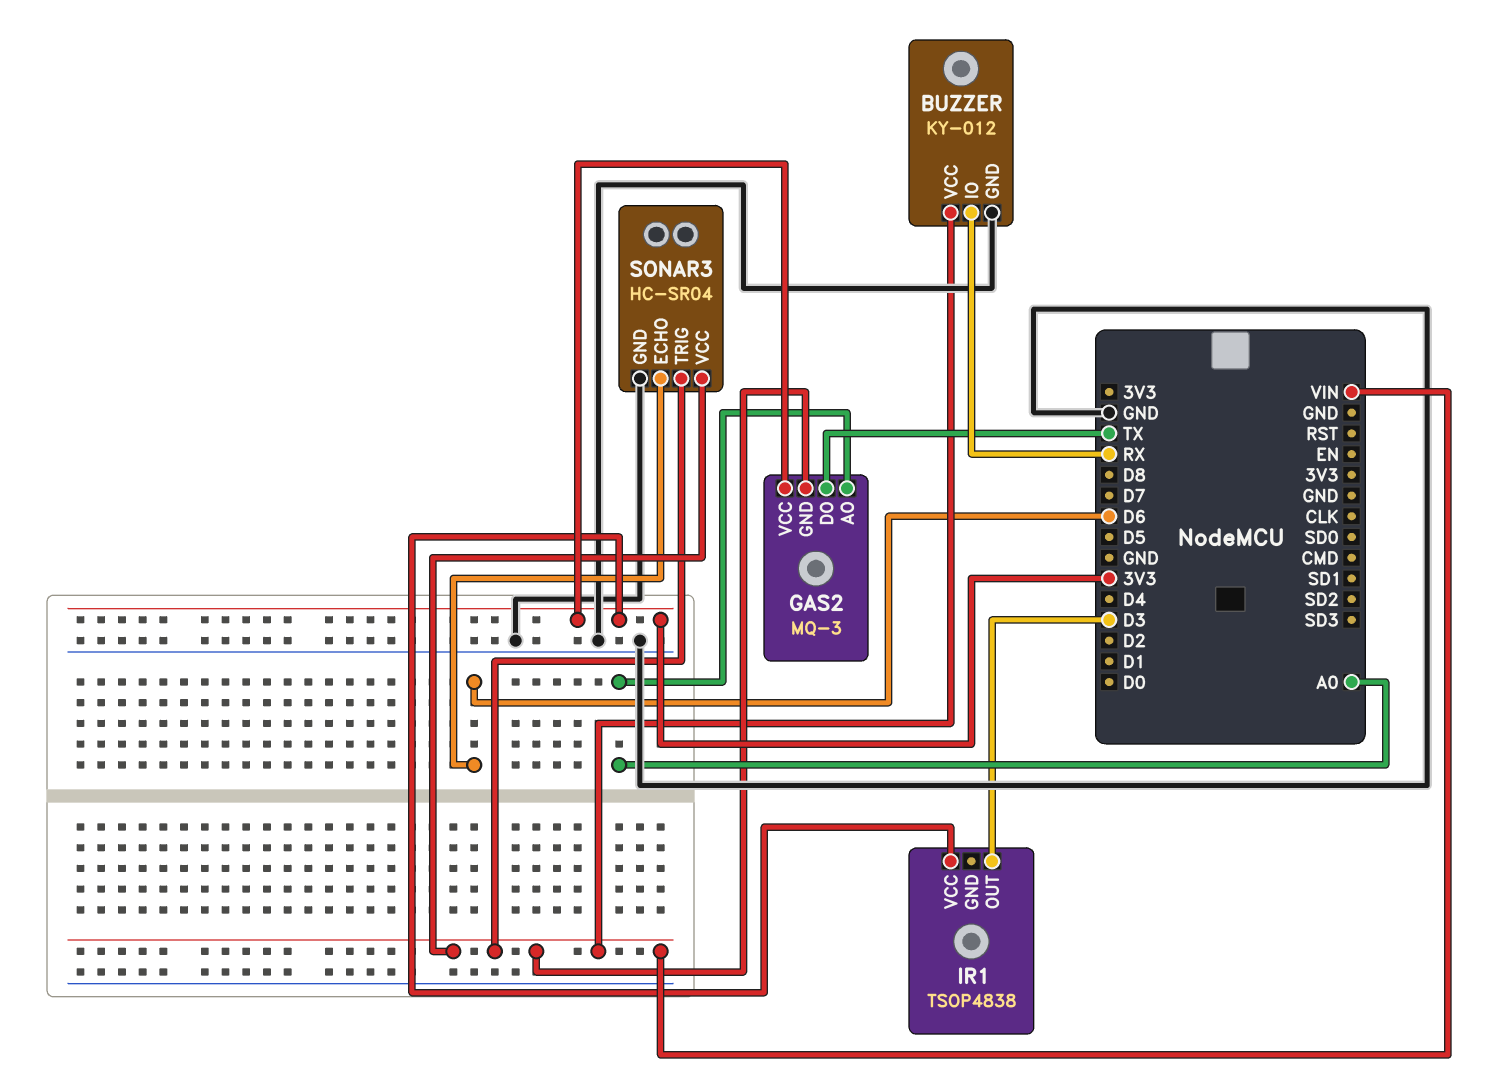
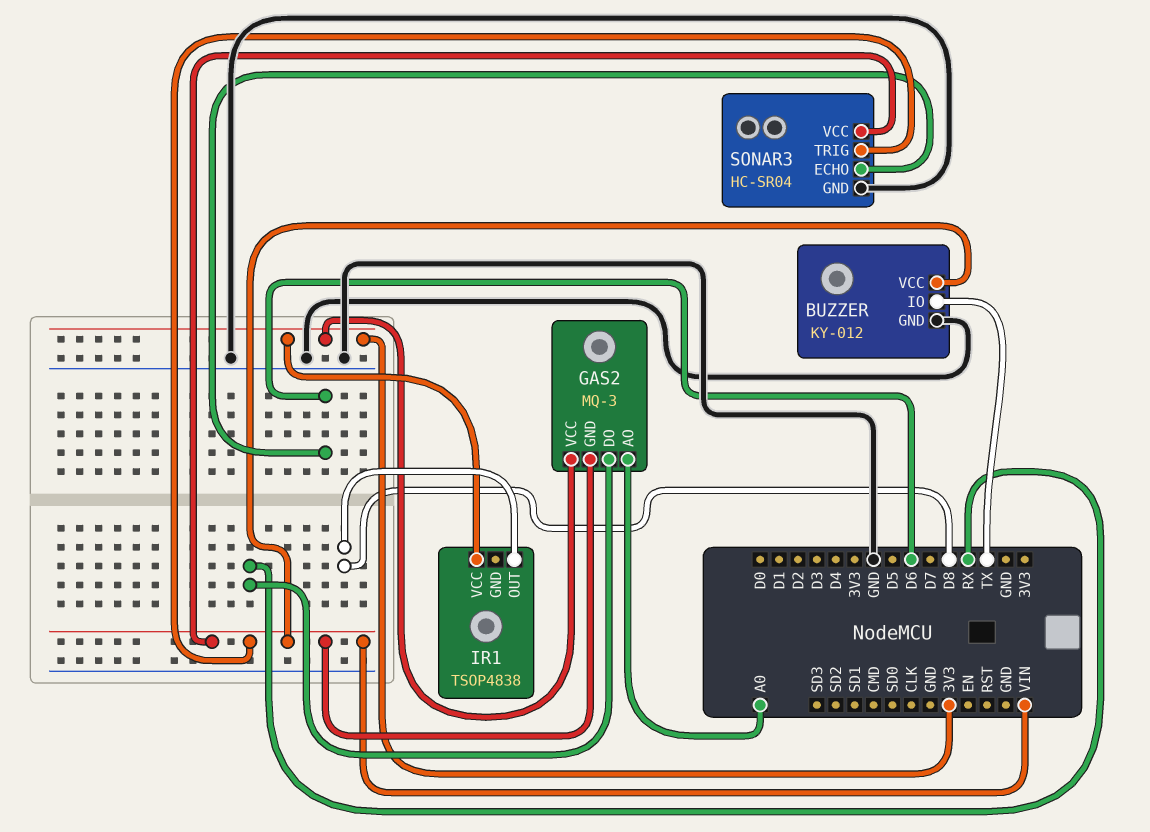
BUZZER pin IO: RX -> TX
GAS2 pin DO: TX -> RX
IR1 pin OUT: D3 -> D8

